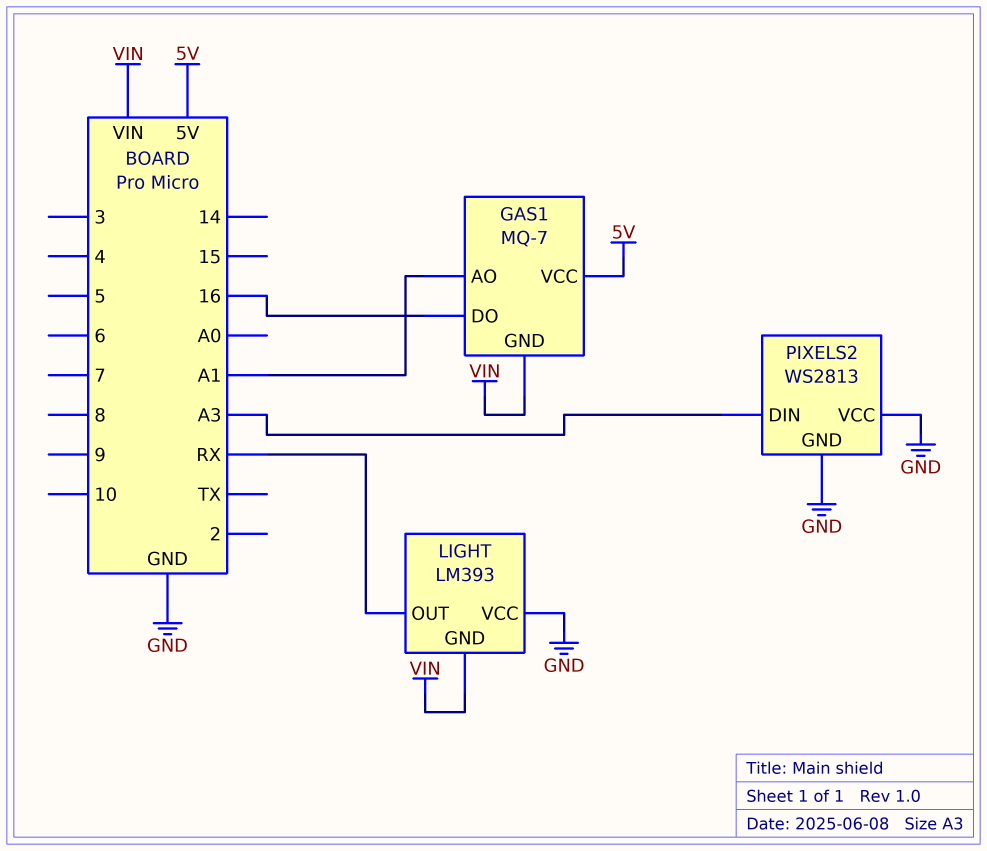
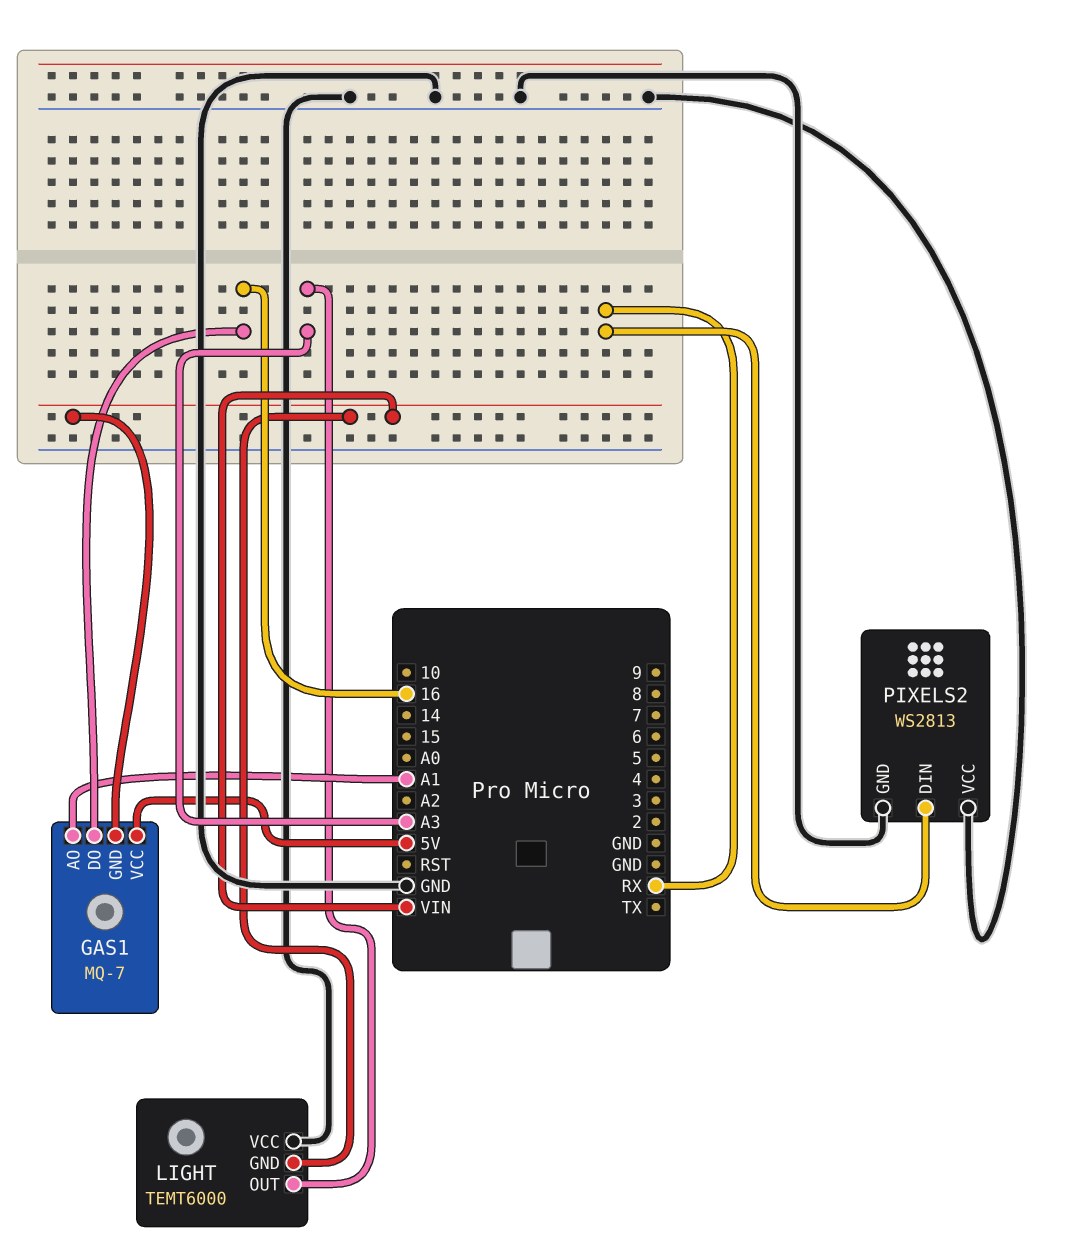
LIGHT: LM393 -> TEMT6000
LIGHT pin OUT: RX -> A3
PIXELS2 pin DIN: A3 -> RX

